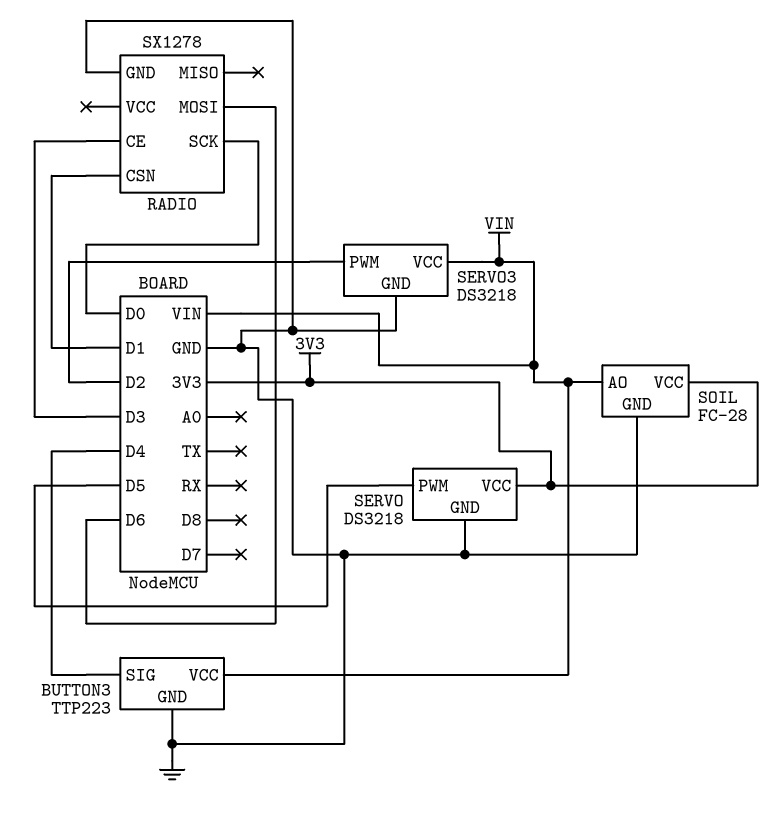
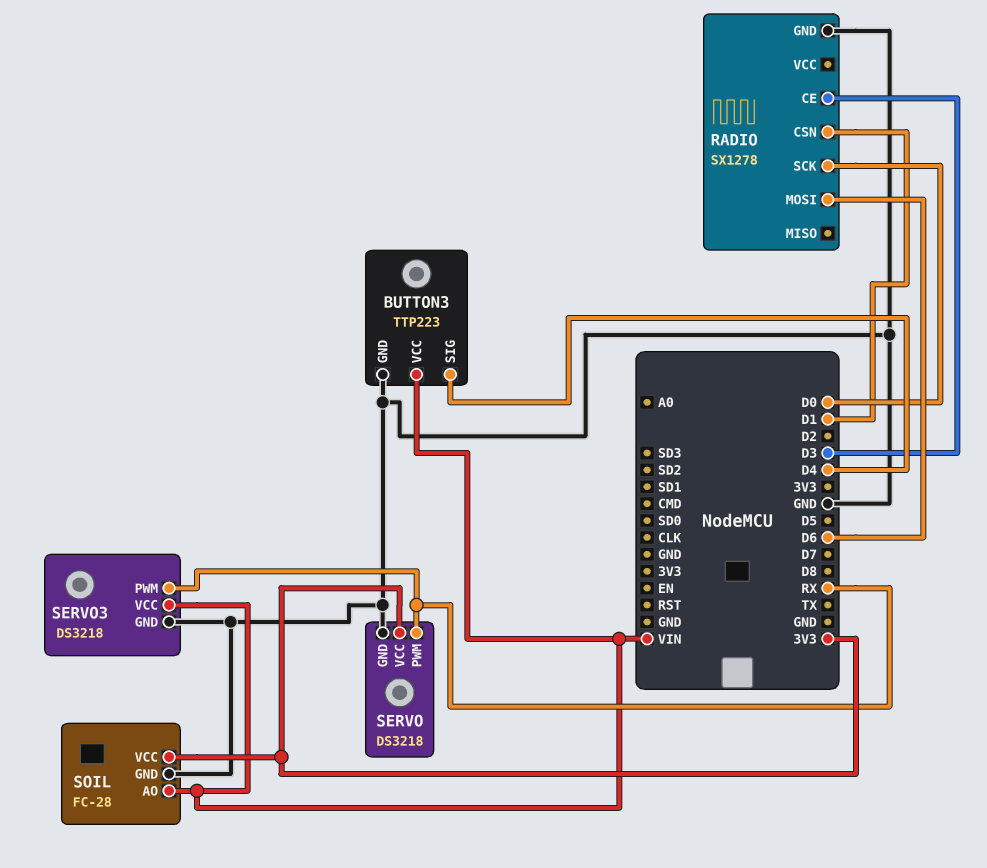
SERVO pin PWM: D5 -> RX
SERVO3 pin PWM: D2 -> RX

